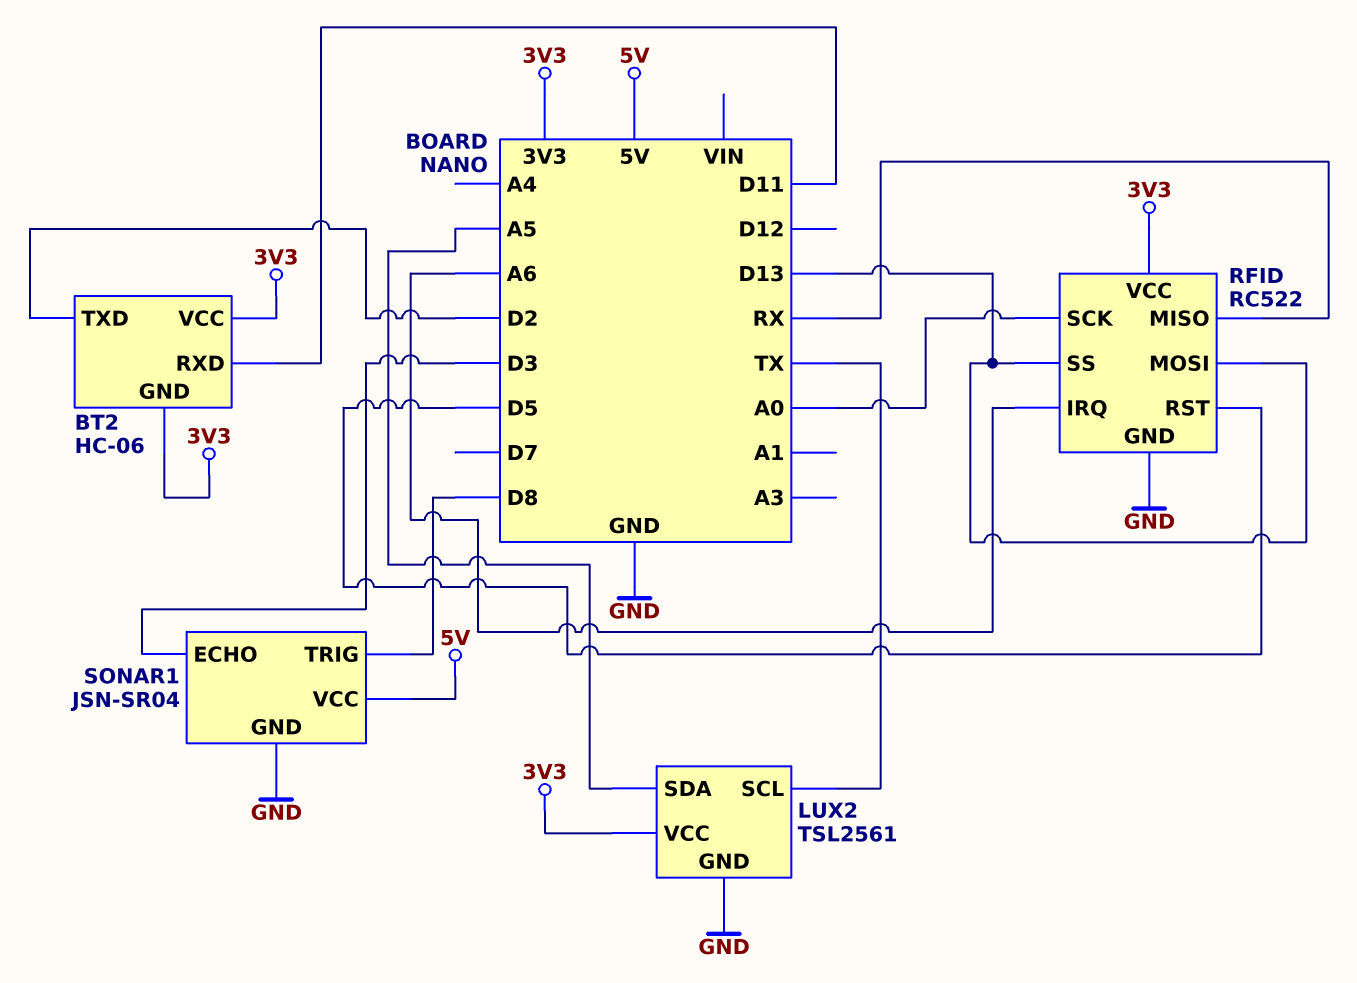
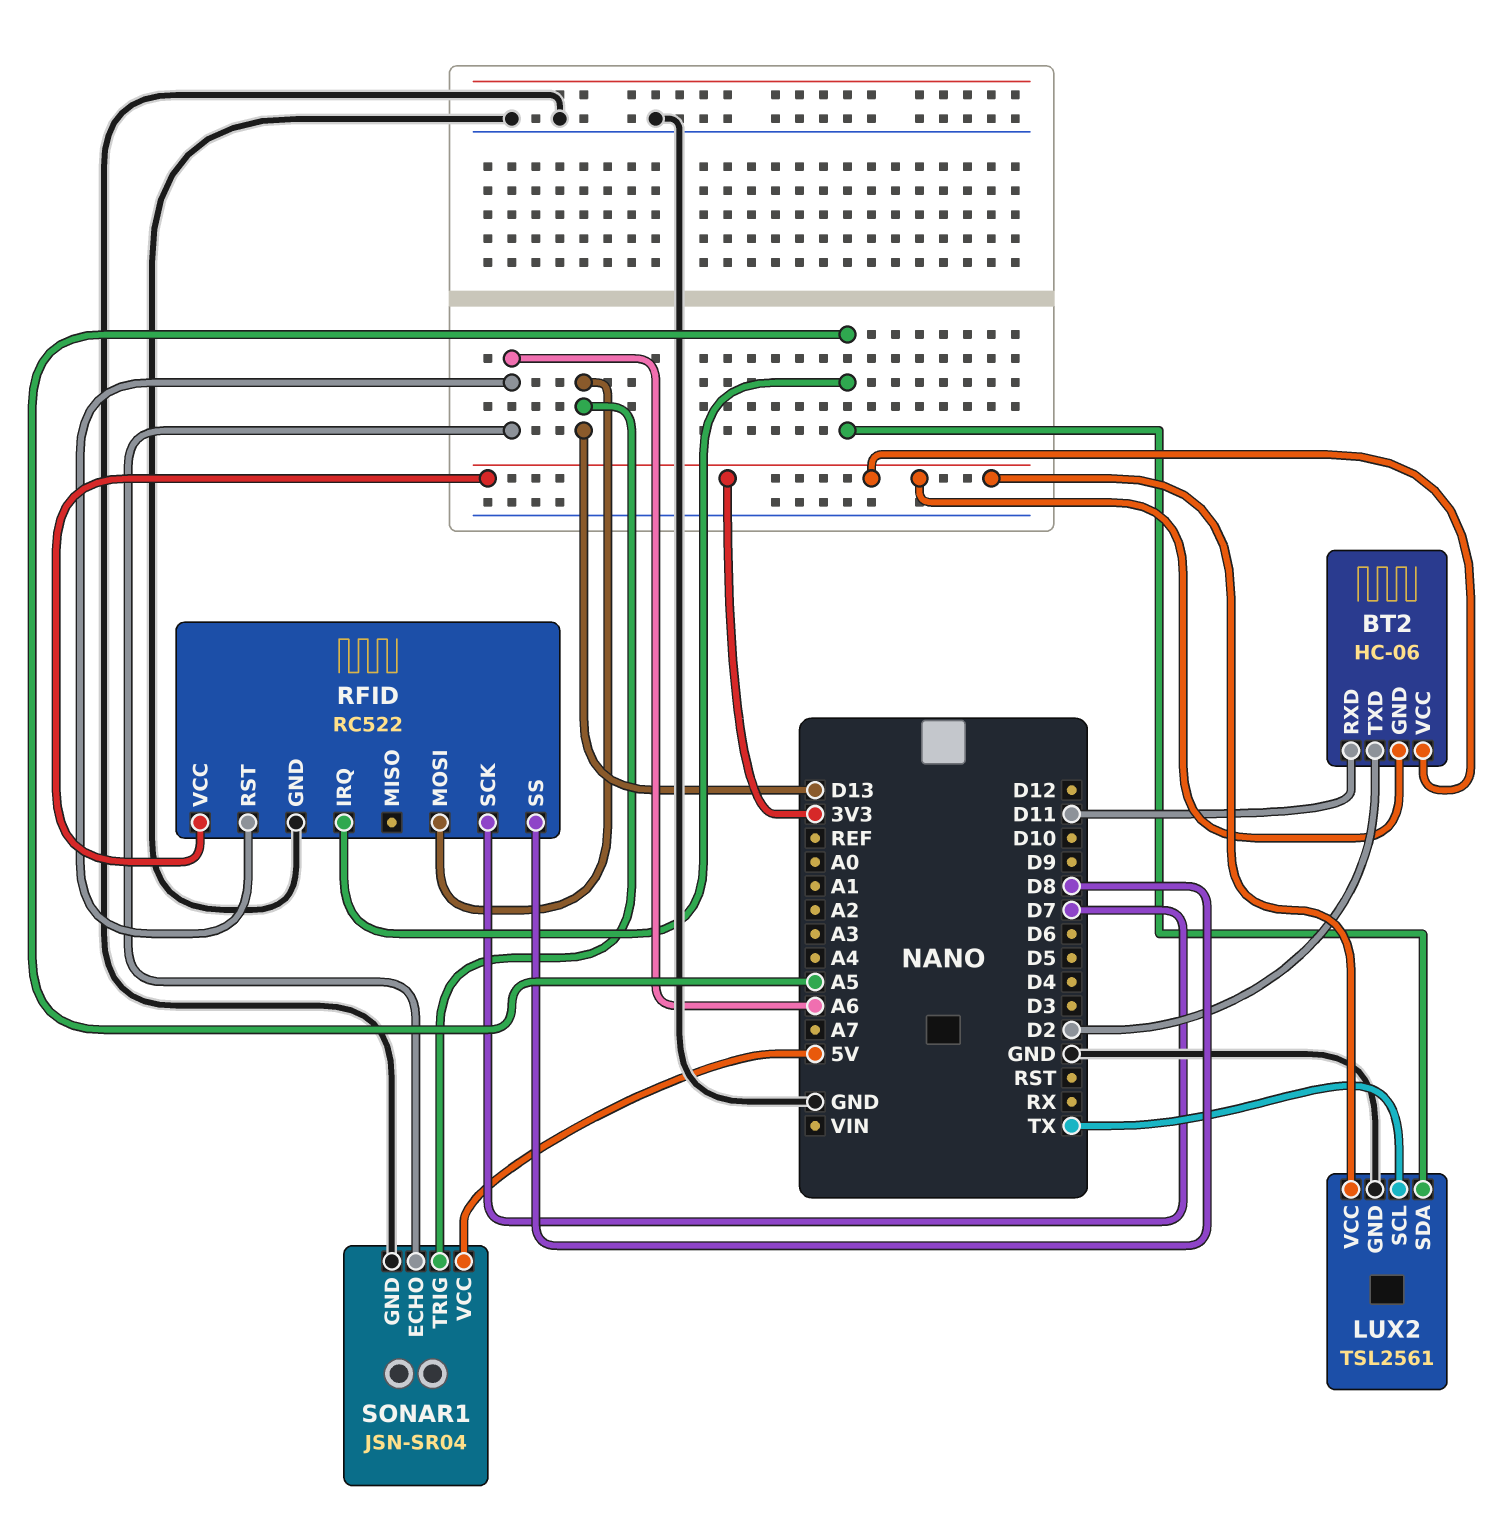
RFID pin IRQ: A6 -> A5
RFID pin MISO: RX -> none
RFID pin RST: D5 -> A6
RFID pin SCK: A0 -> D7
RFID pin SS: D13 -> D8
SONAR1 pin ECHO: D3 -> A6
SONAR1 pin TRIG: D8 -> D13

